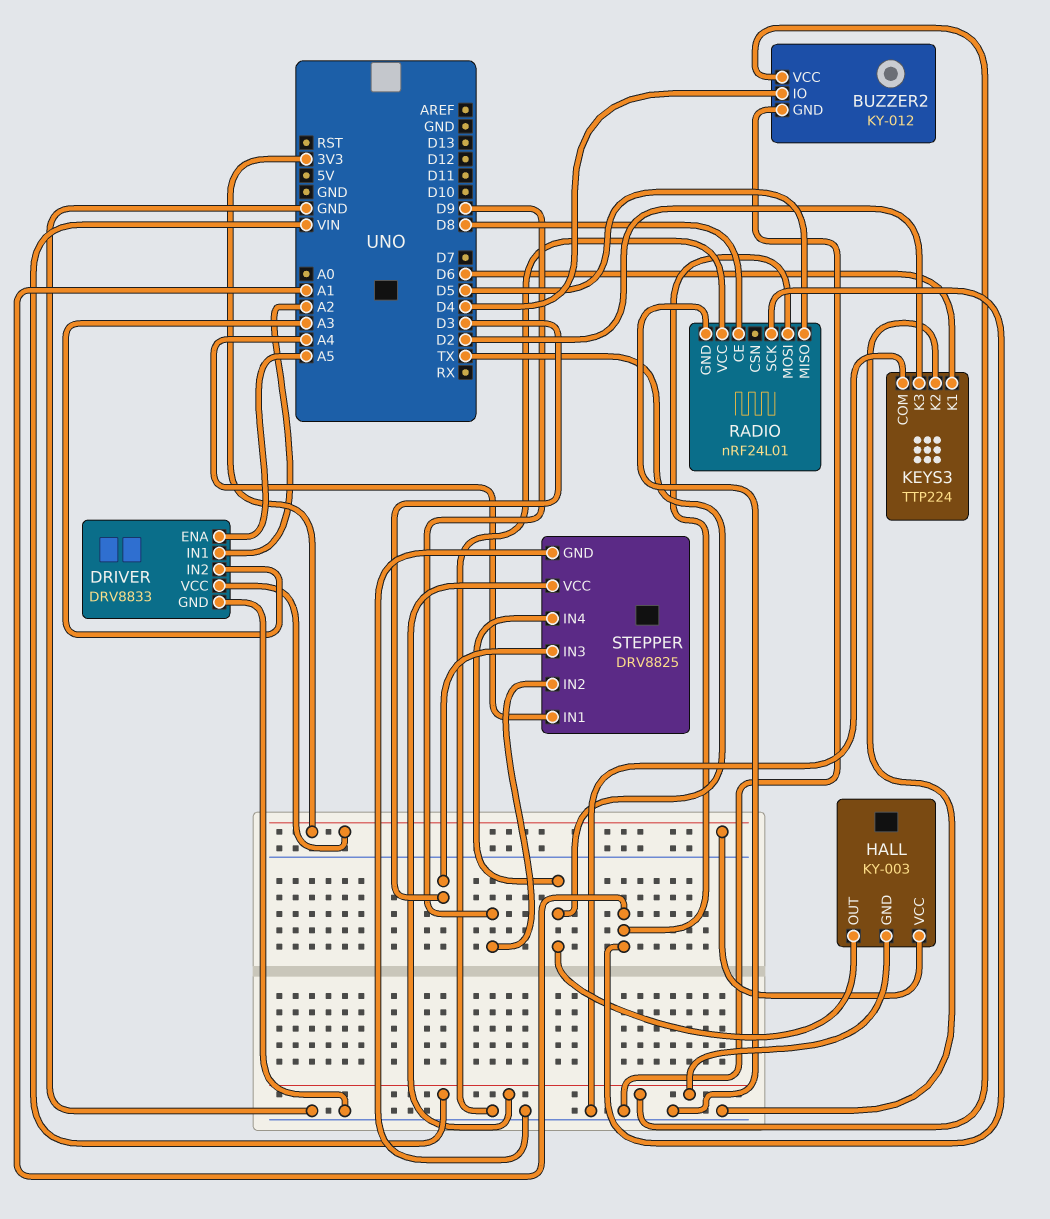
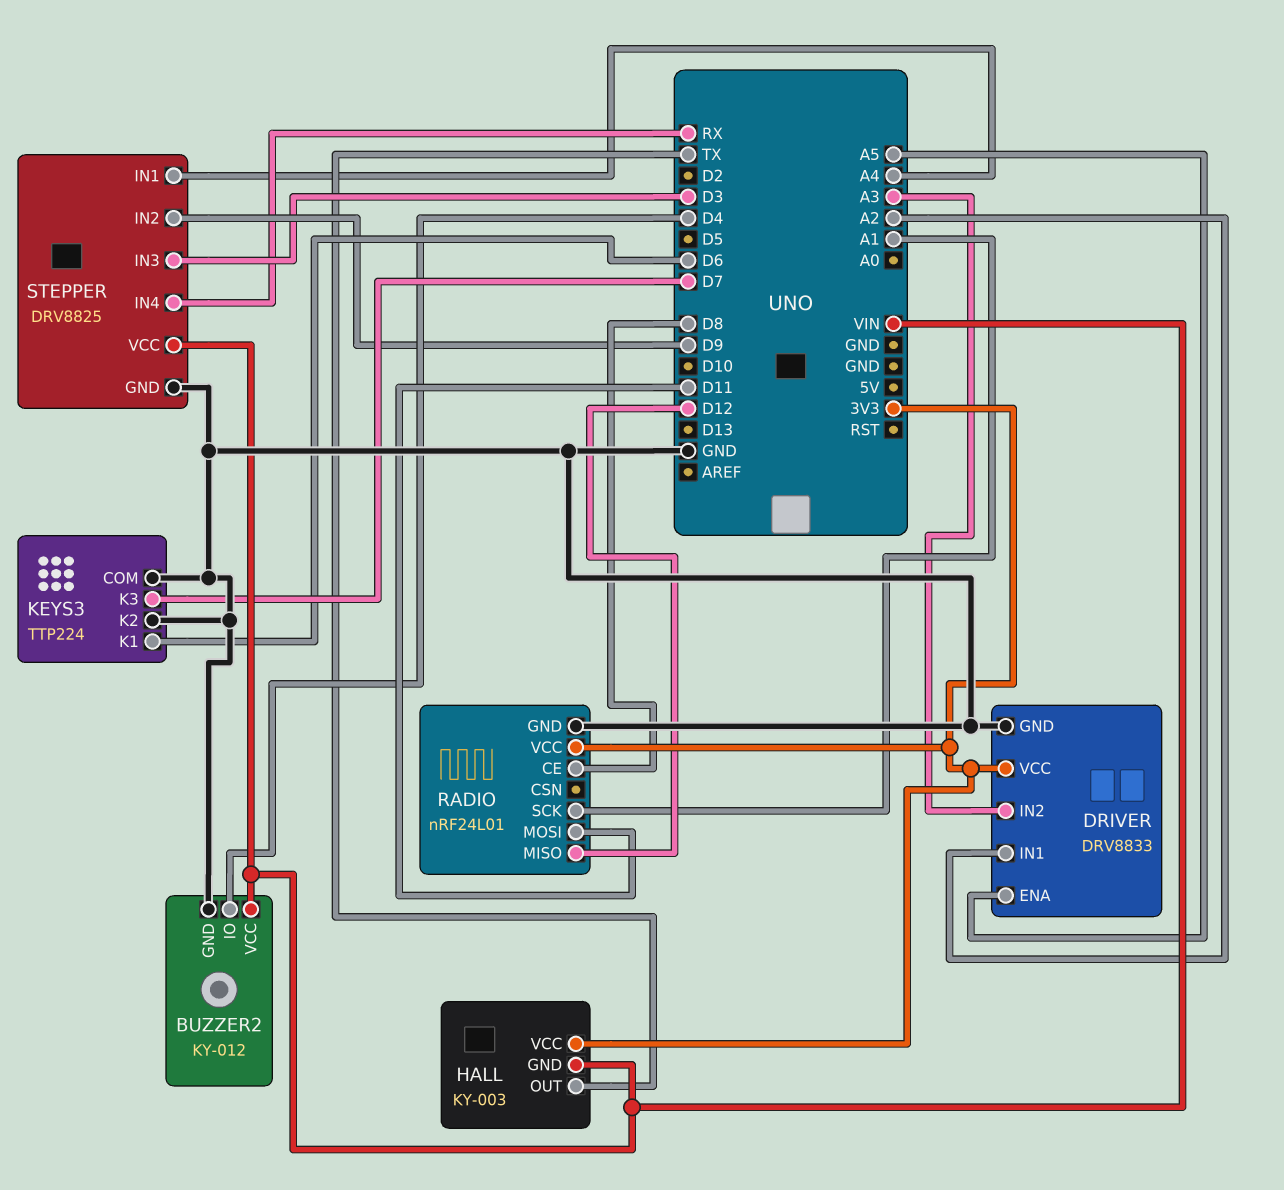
KEYS3 pin K3: D2 -> D7
RADIO pin MISO: D5 -> D12
RADIO pin MOSI: A1 -> D11
RADIO pin VCC: GND -> 3V3
STEPPER pin IN4: TX -> RX

